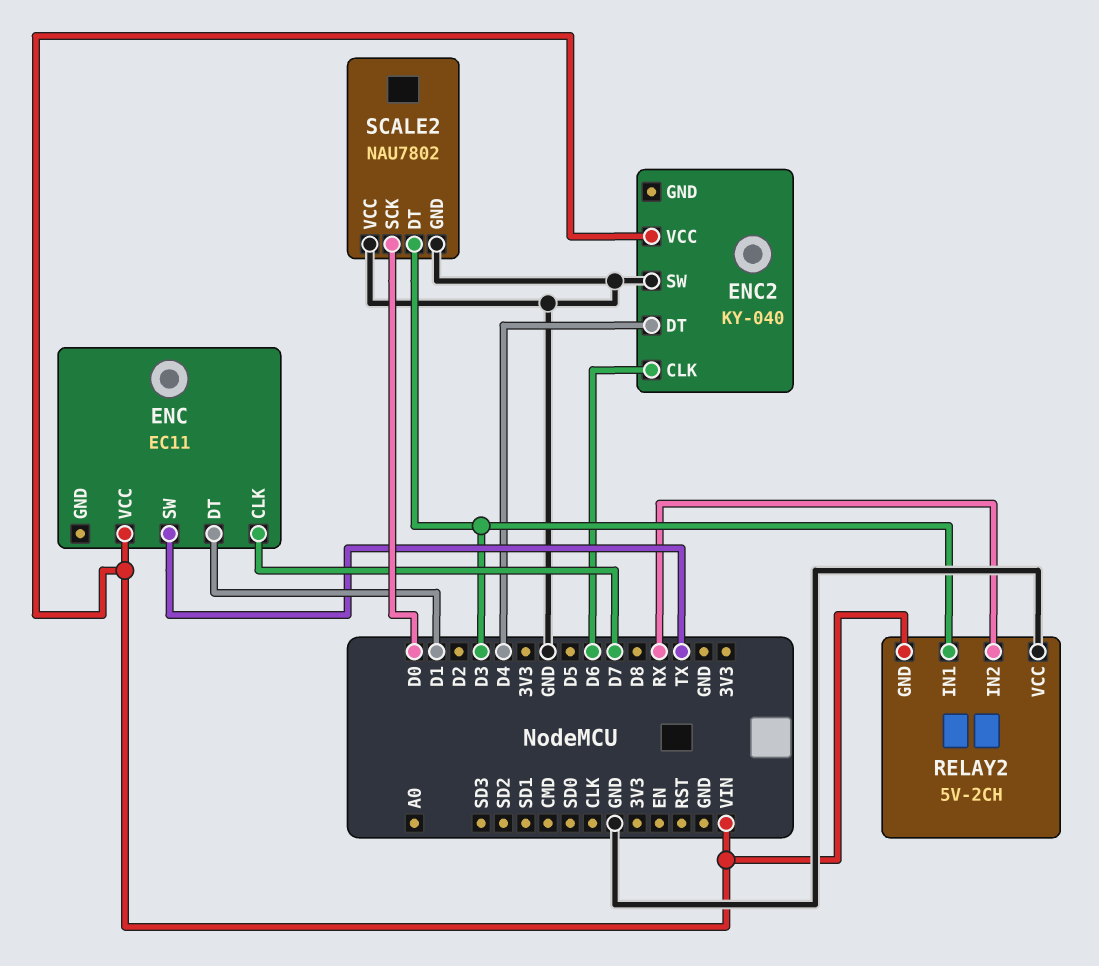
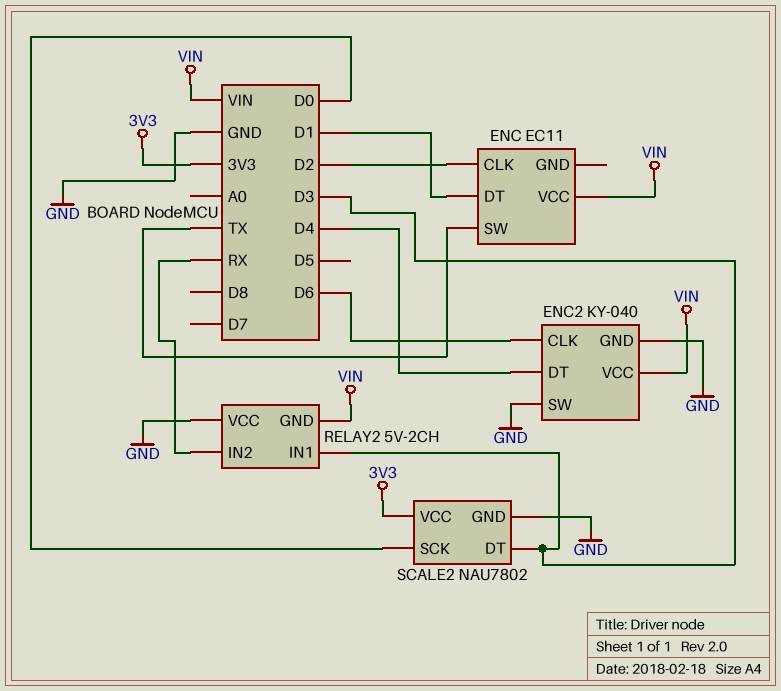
ENC pin CLK: D7 -> D2
ENC2 pin GND: none -> GND
SCALE2 pin VCC: GND -> 3V3

